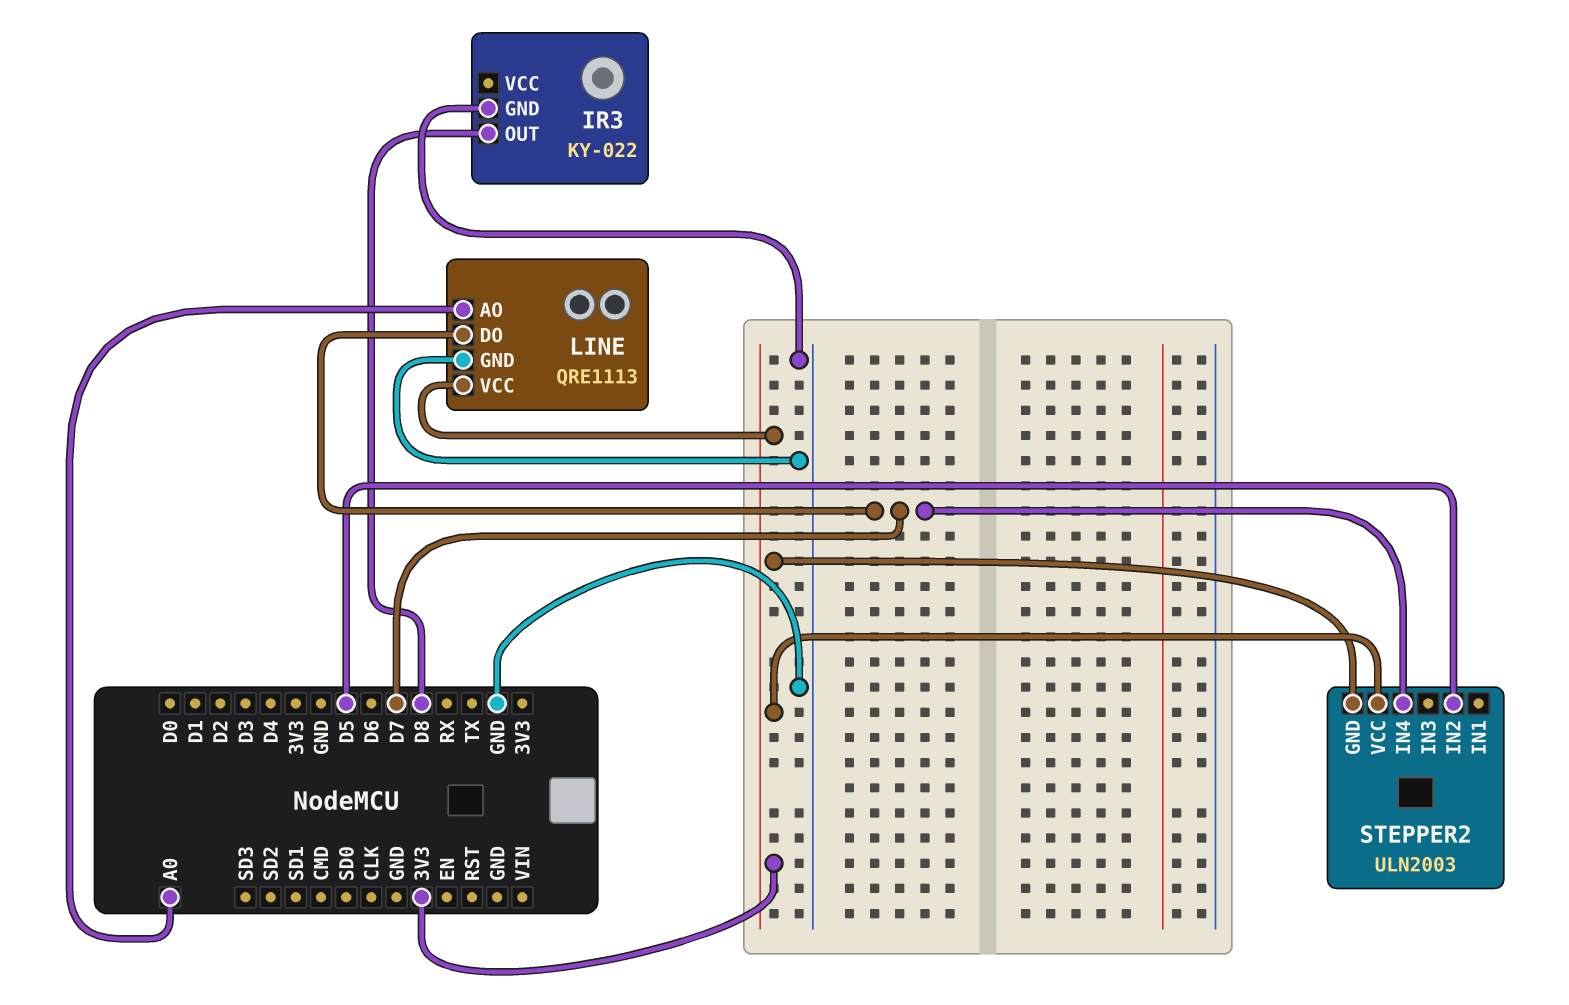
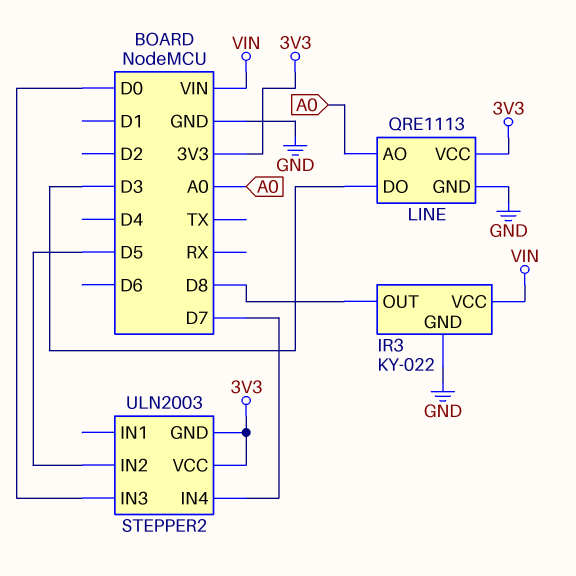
IR3 pin VCC: none -> VIN
LINE pin DO: D7 -> D3
STEPPER2 pin IN3: none -> D0

